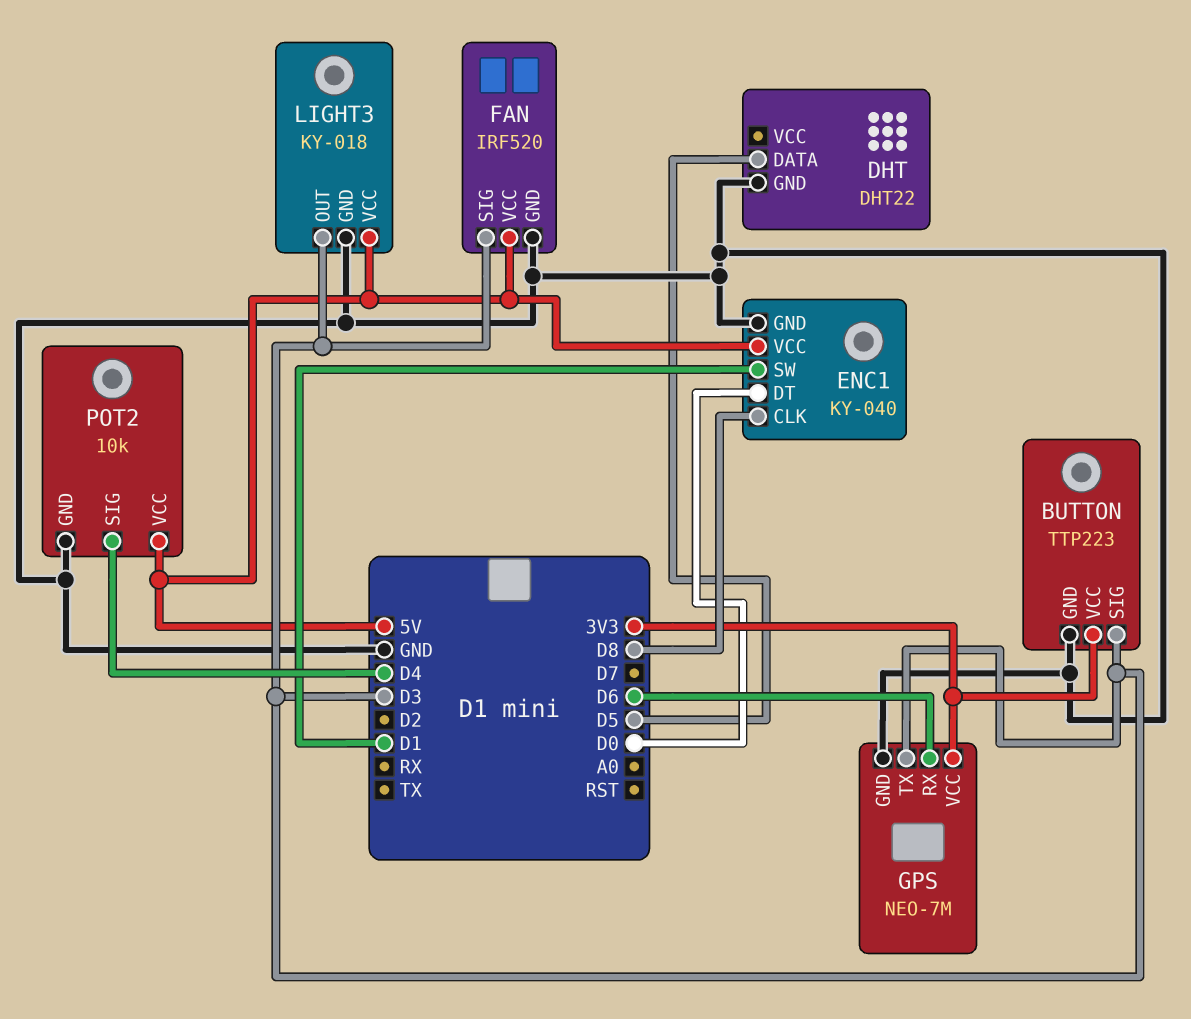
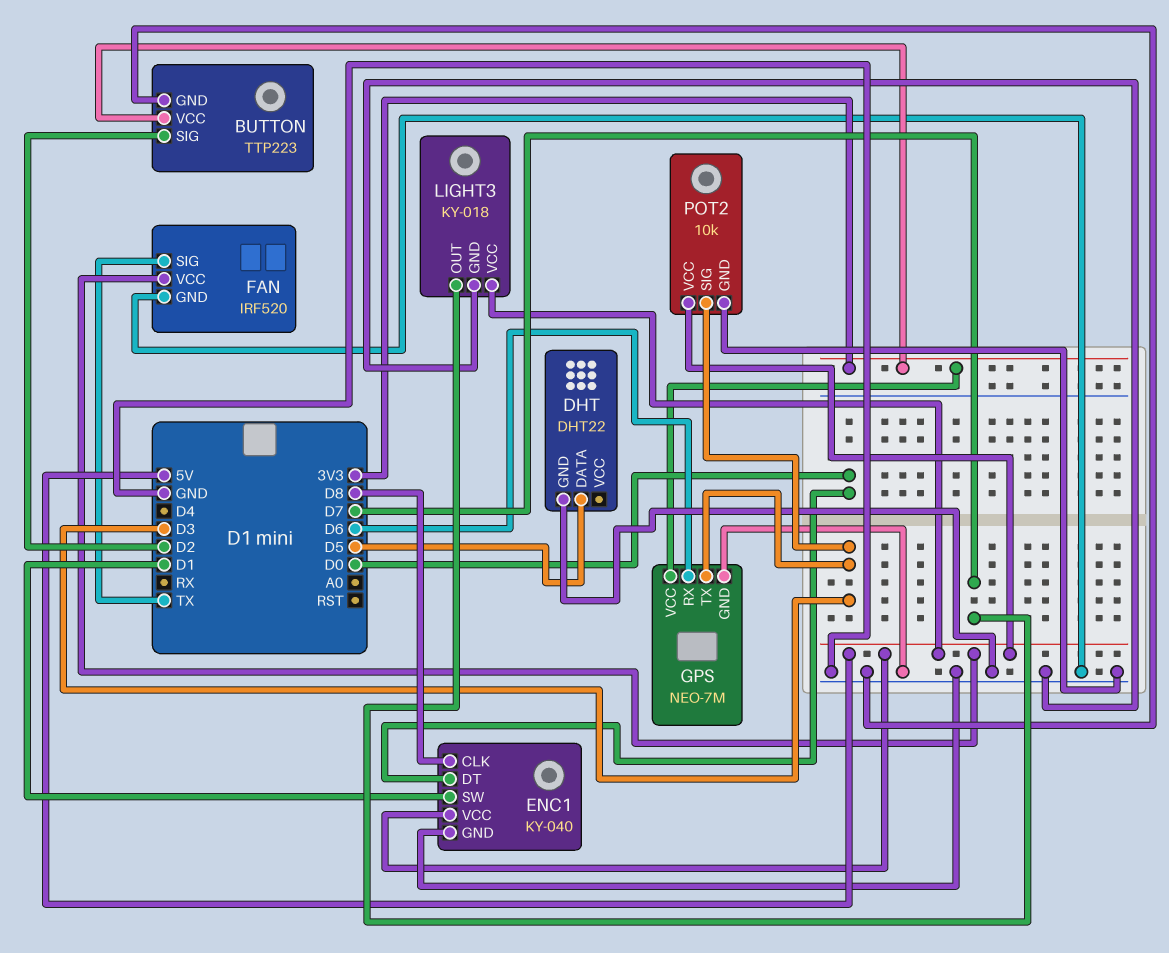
BUTTON pin SIG: D3 -> D2
FAN pin SIG: D3 -> TX
LIGHT3 pin OUT: D3 -> D7
POT2 pin SIG: D4 -> D3

